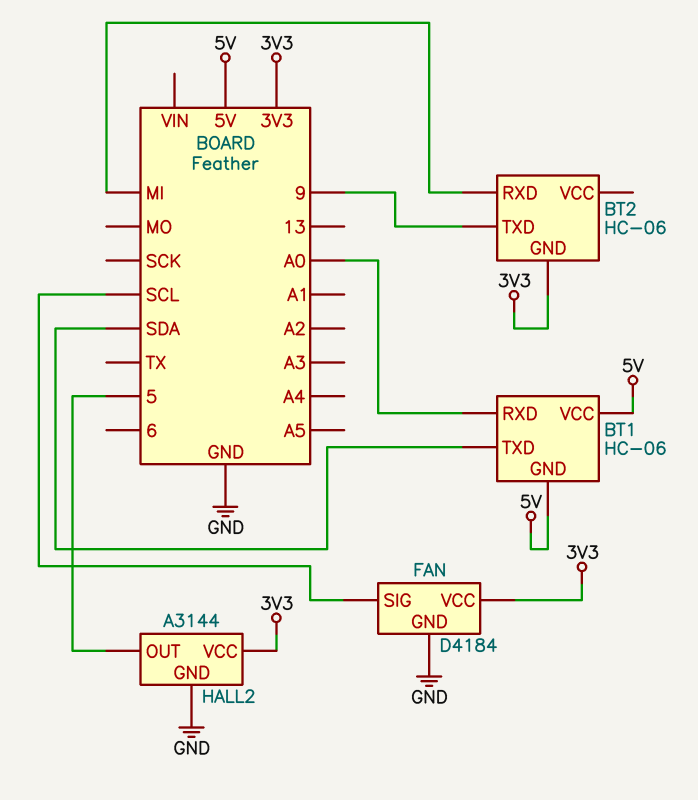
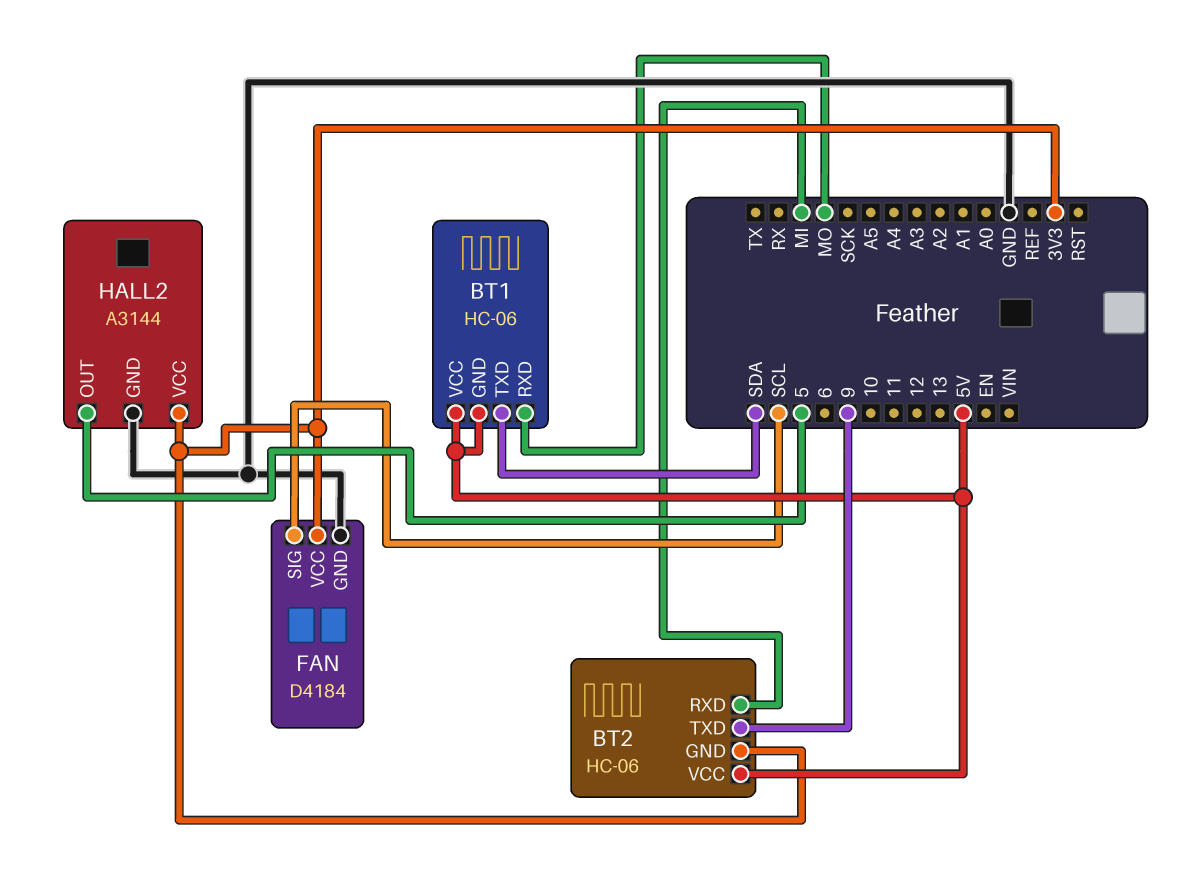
BT1 pin RXD: A0 -> MO
BT2 pin VCC: none -> 5V

